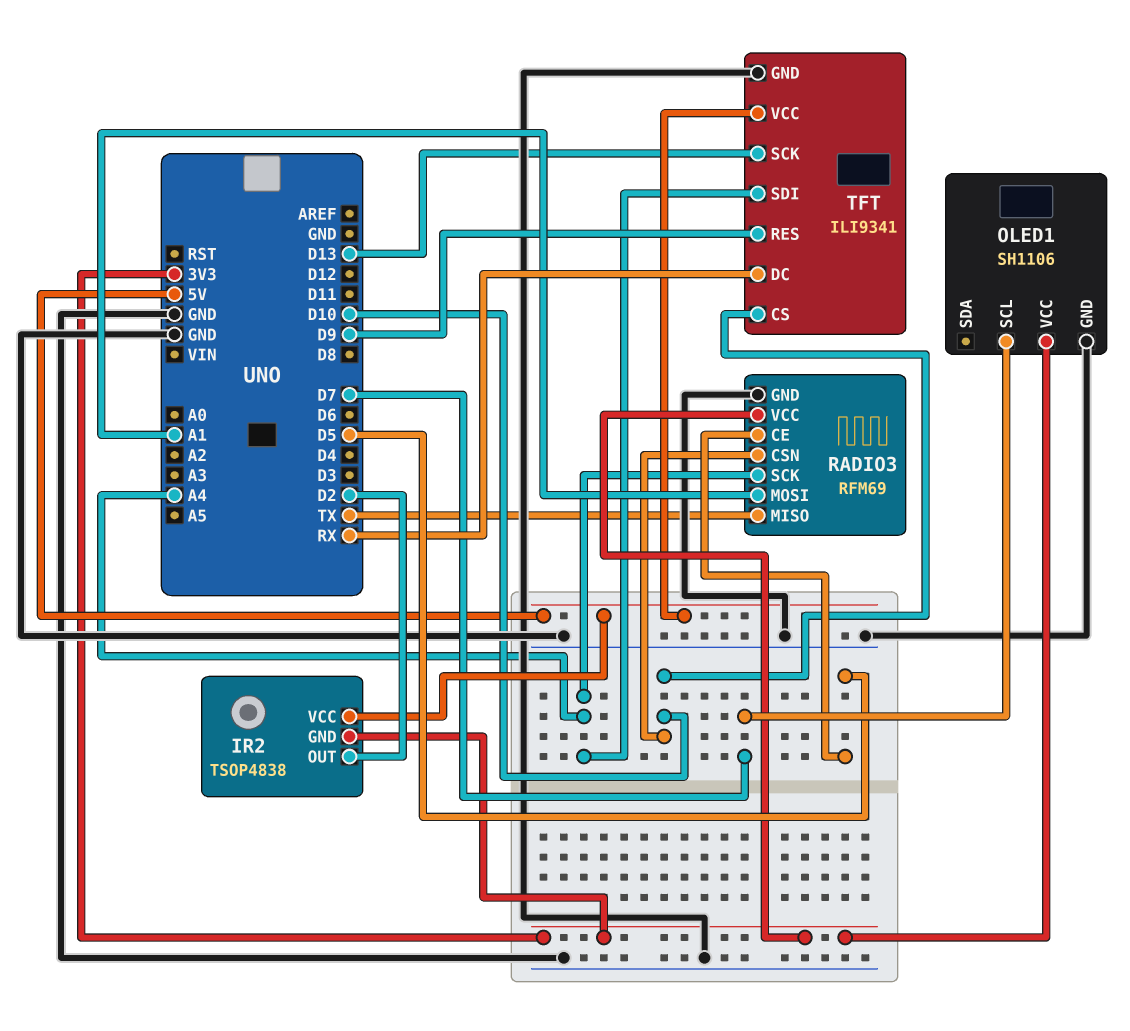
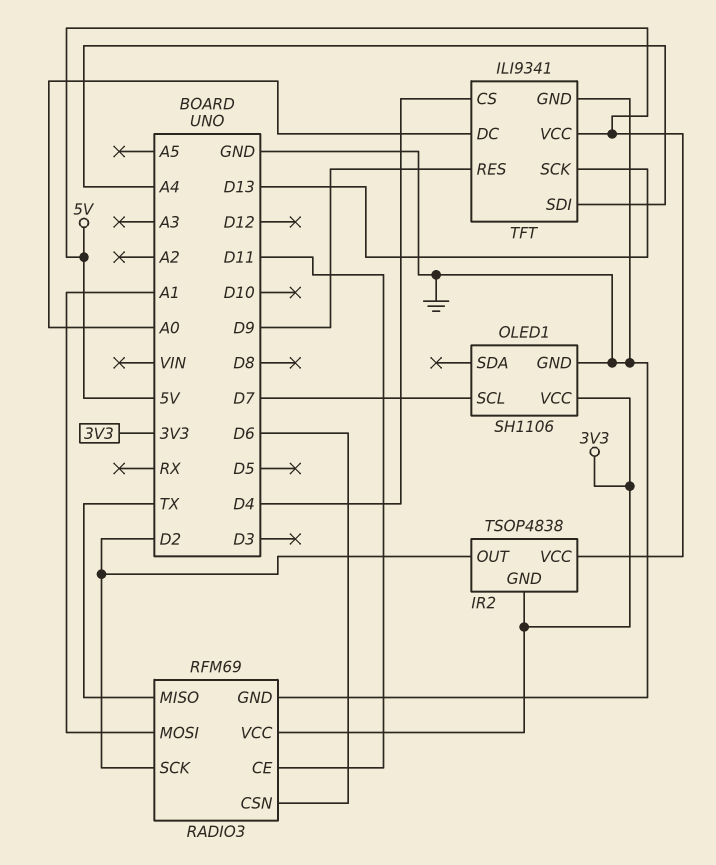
RADIO3 pin CE: D5 -> D11
RADIO3 pin CSN: D10 -> D6
RADIO3 pin SCK: A4 -> D2
TFT pin CS: D10 -> D4
TFT pin DC: RX -> A0

